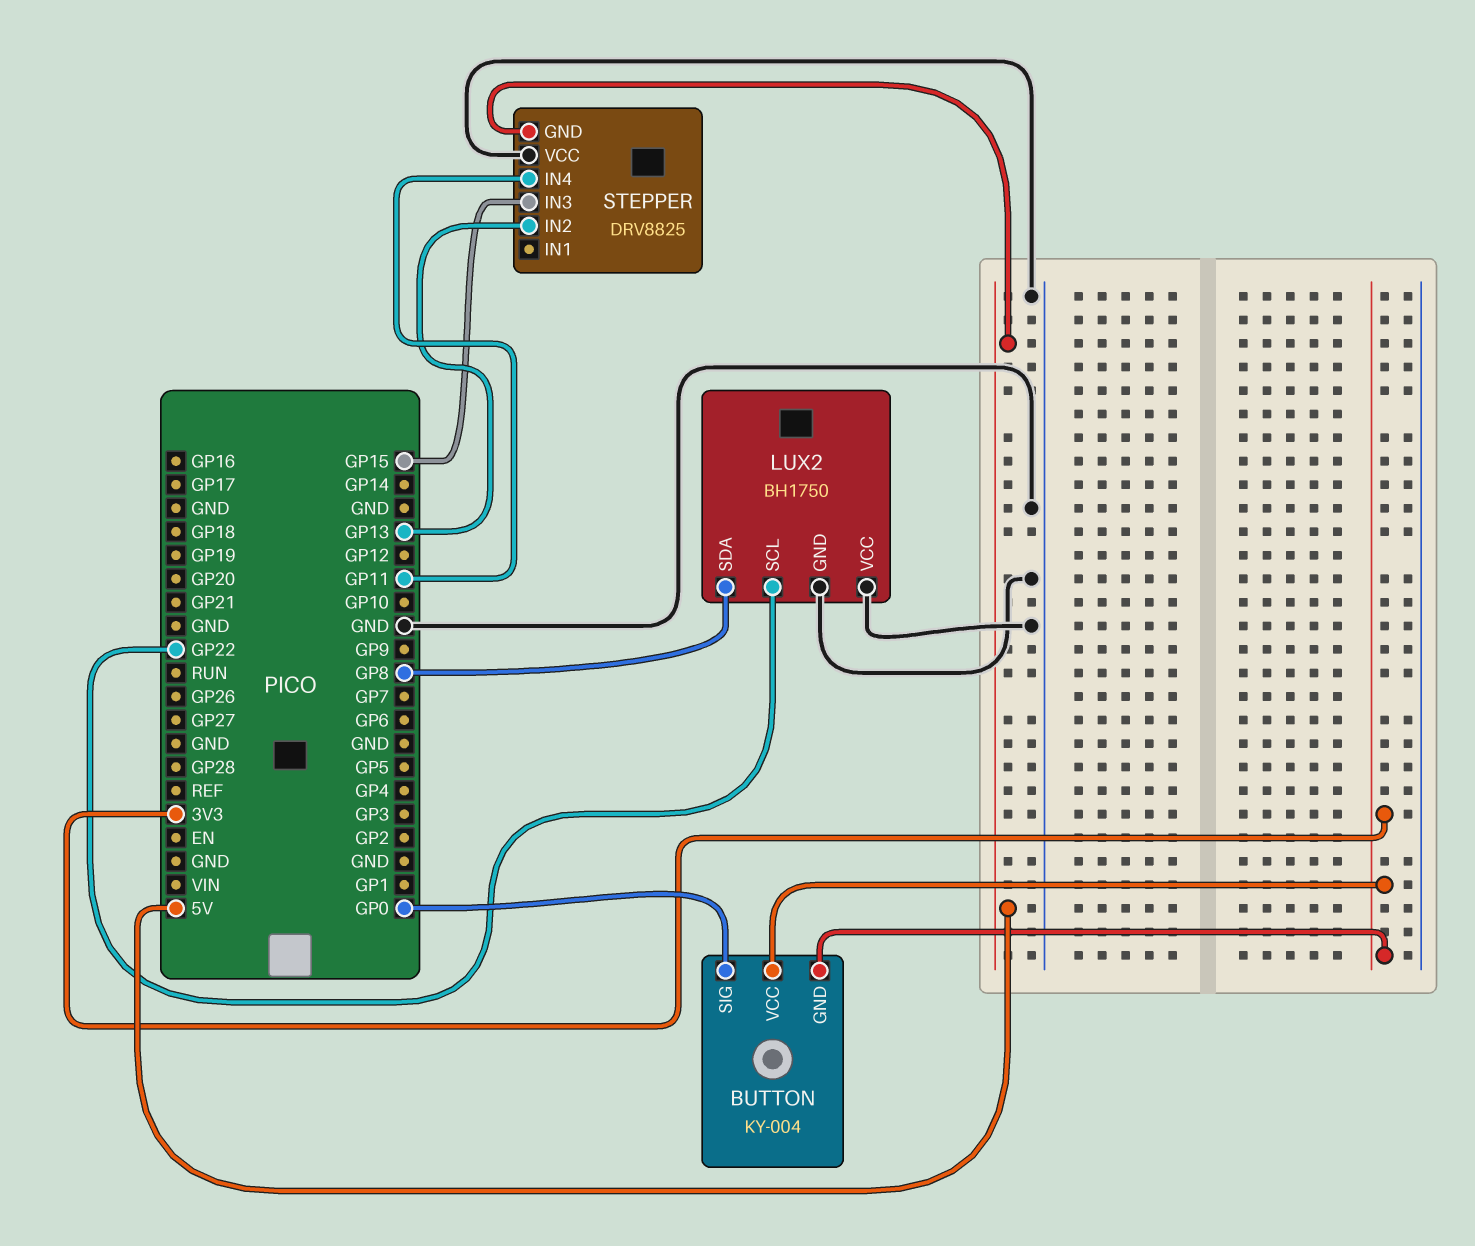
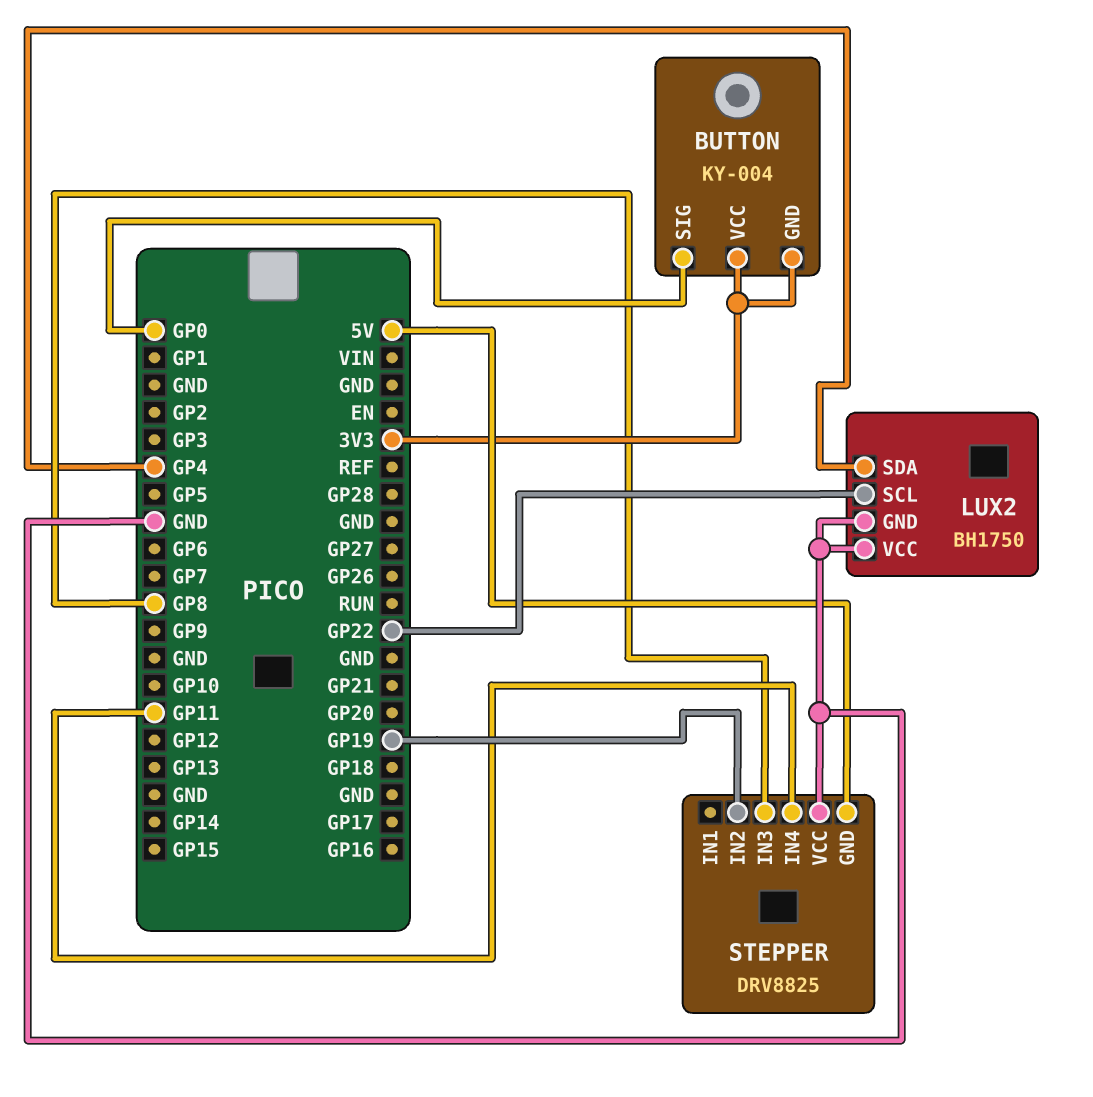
LUX2 pin SDA: GP8 -> GP4
STEPPER pin IN2: GP13 -> GP19
STEPPER pin IN3: GP15 -> GP8

